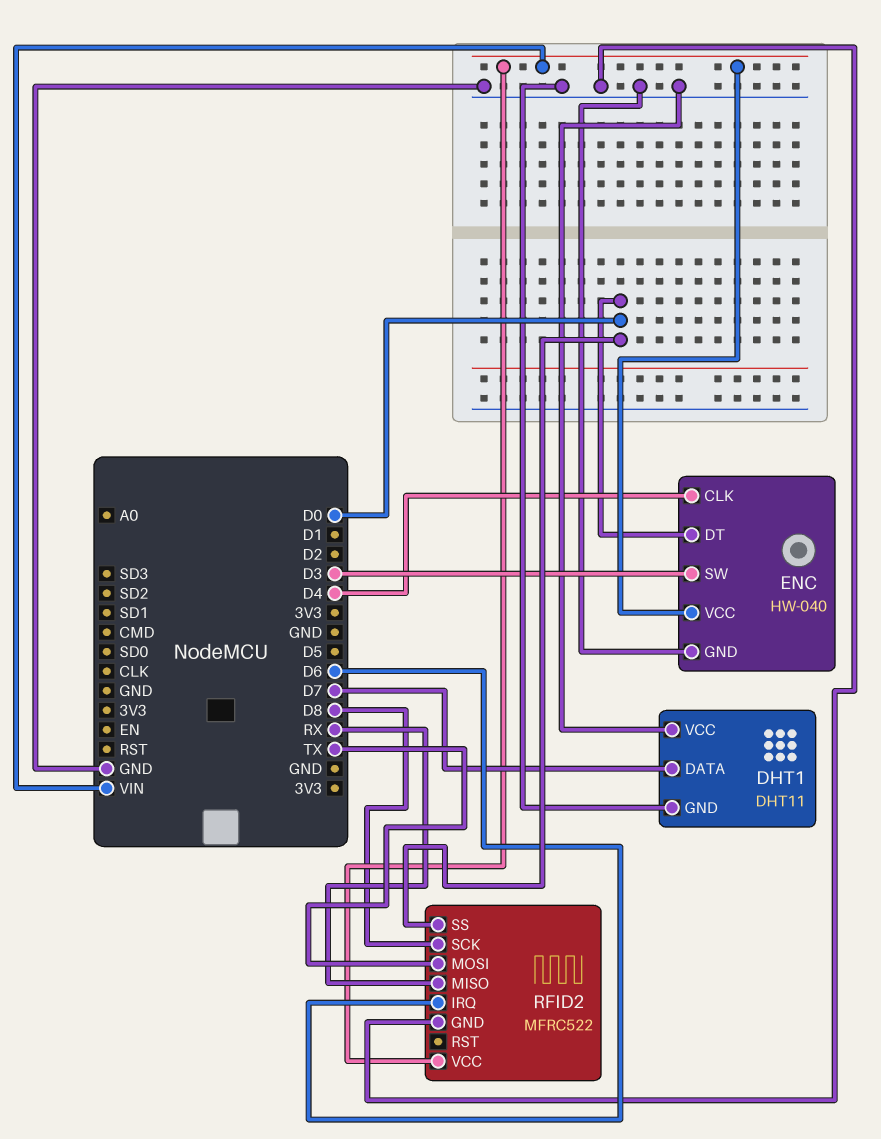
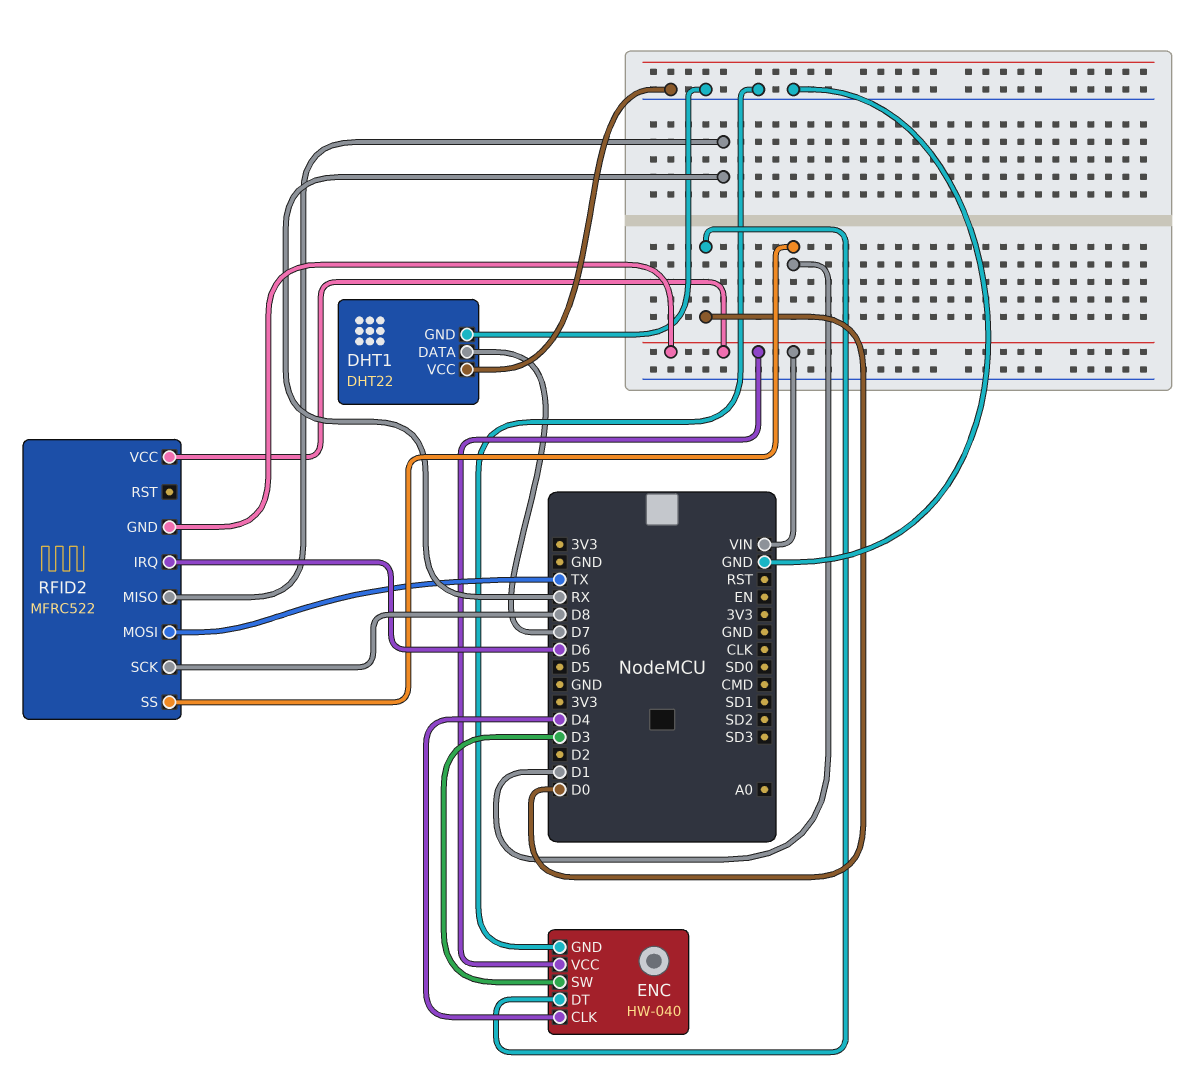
DHT1: DHT11 -> DHT22
RFID2 pin GND: GND -> VIN
RFID2 pin SS: D0 -> D1

